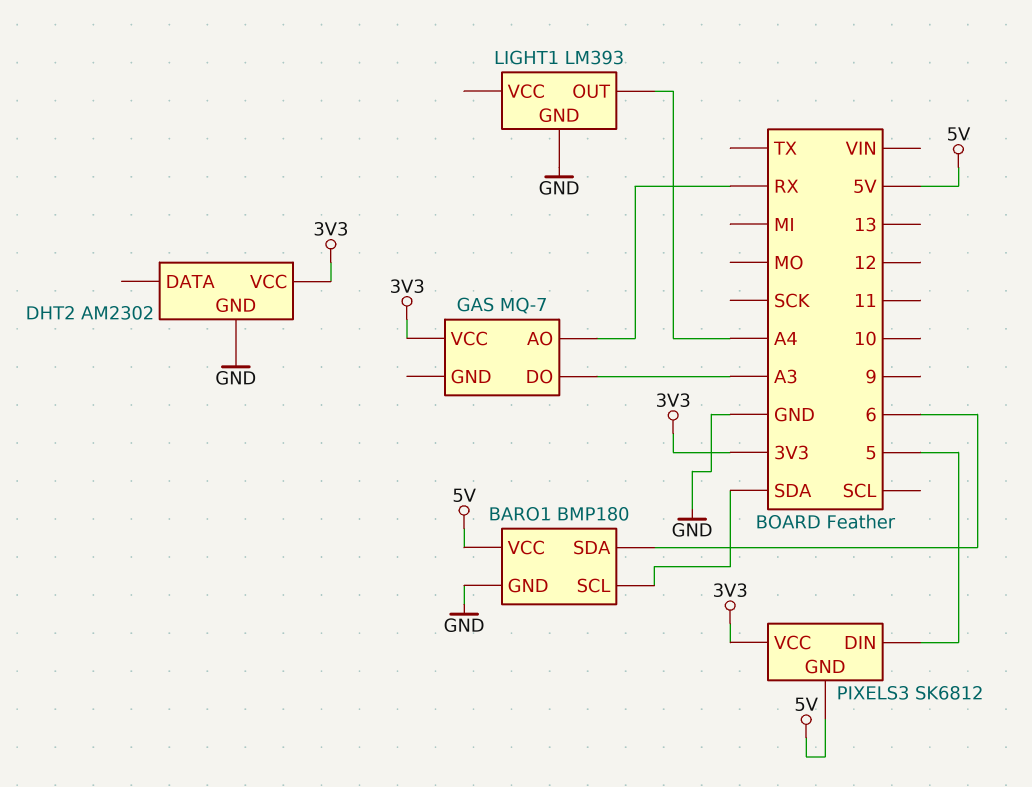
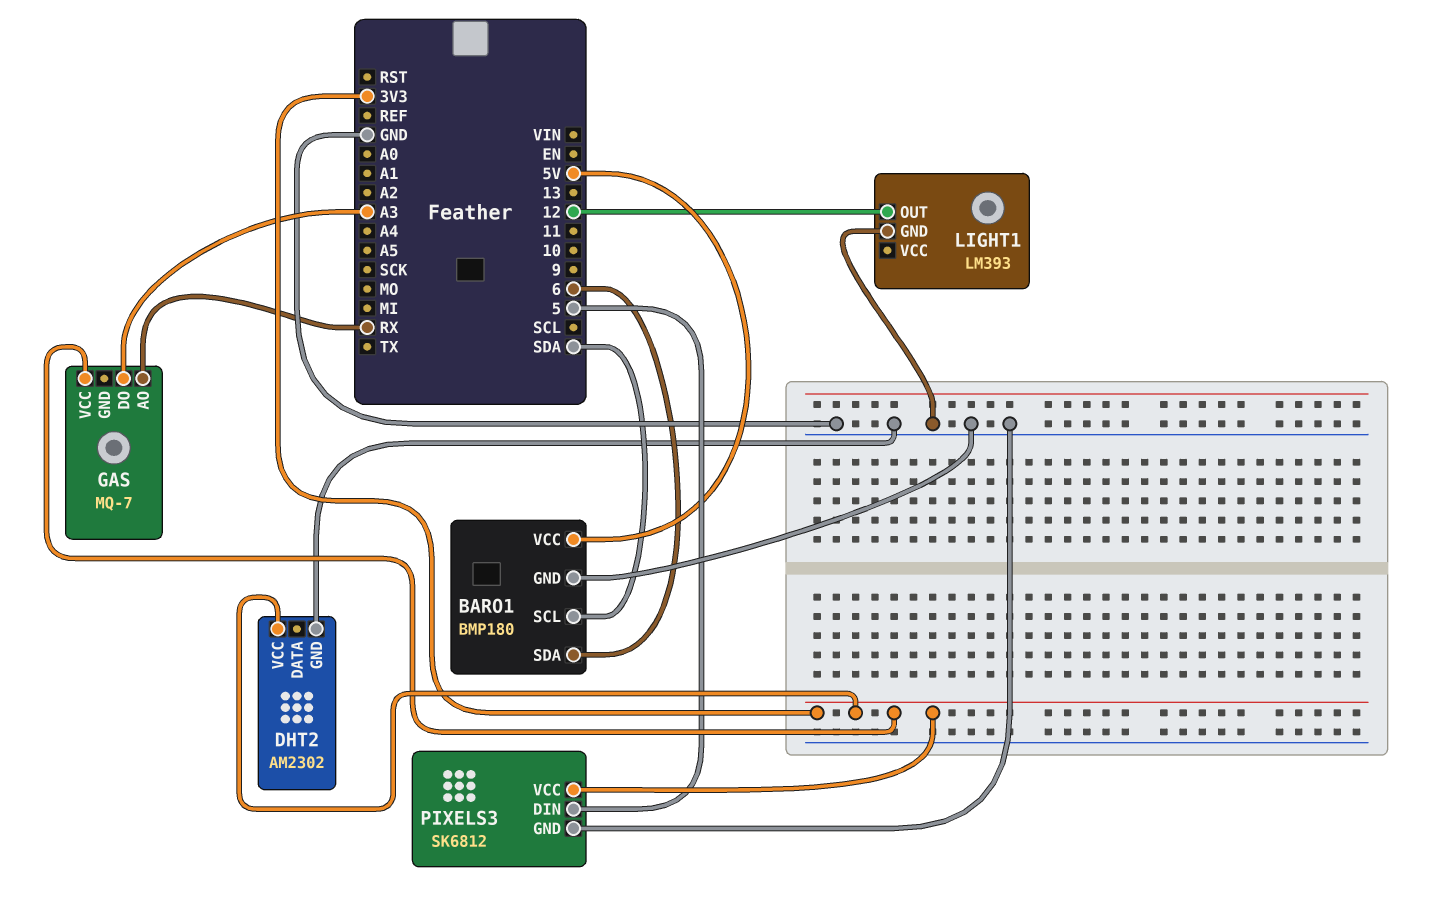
LIGHT1 pin OUT: A4 -> 12
PIXELS3 pin GND: 5V -> GND

